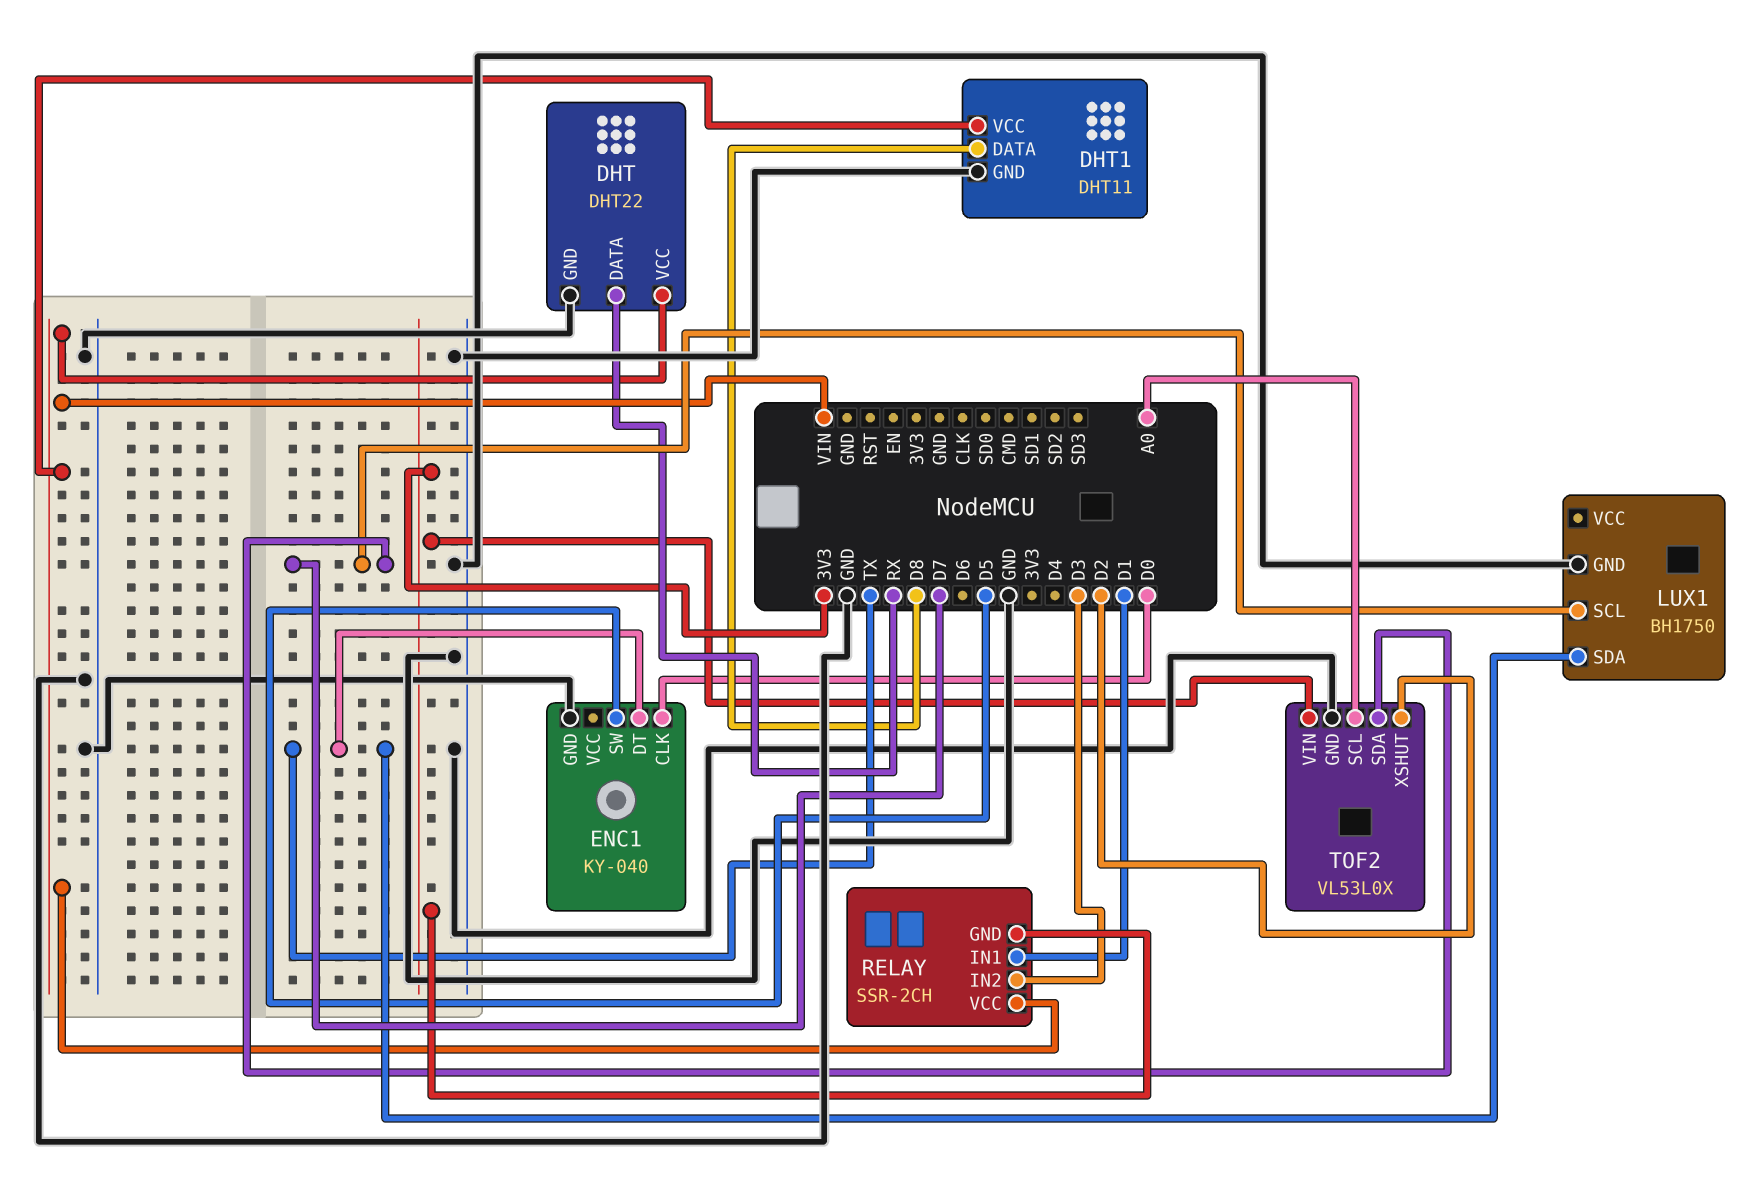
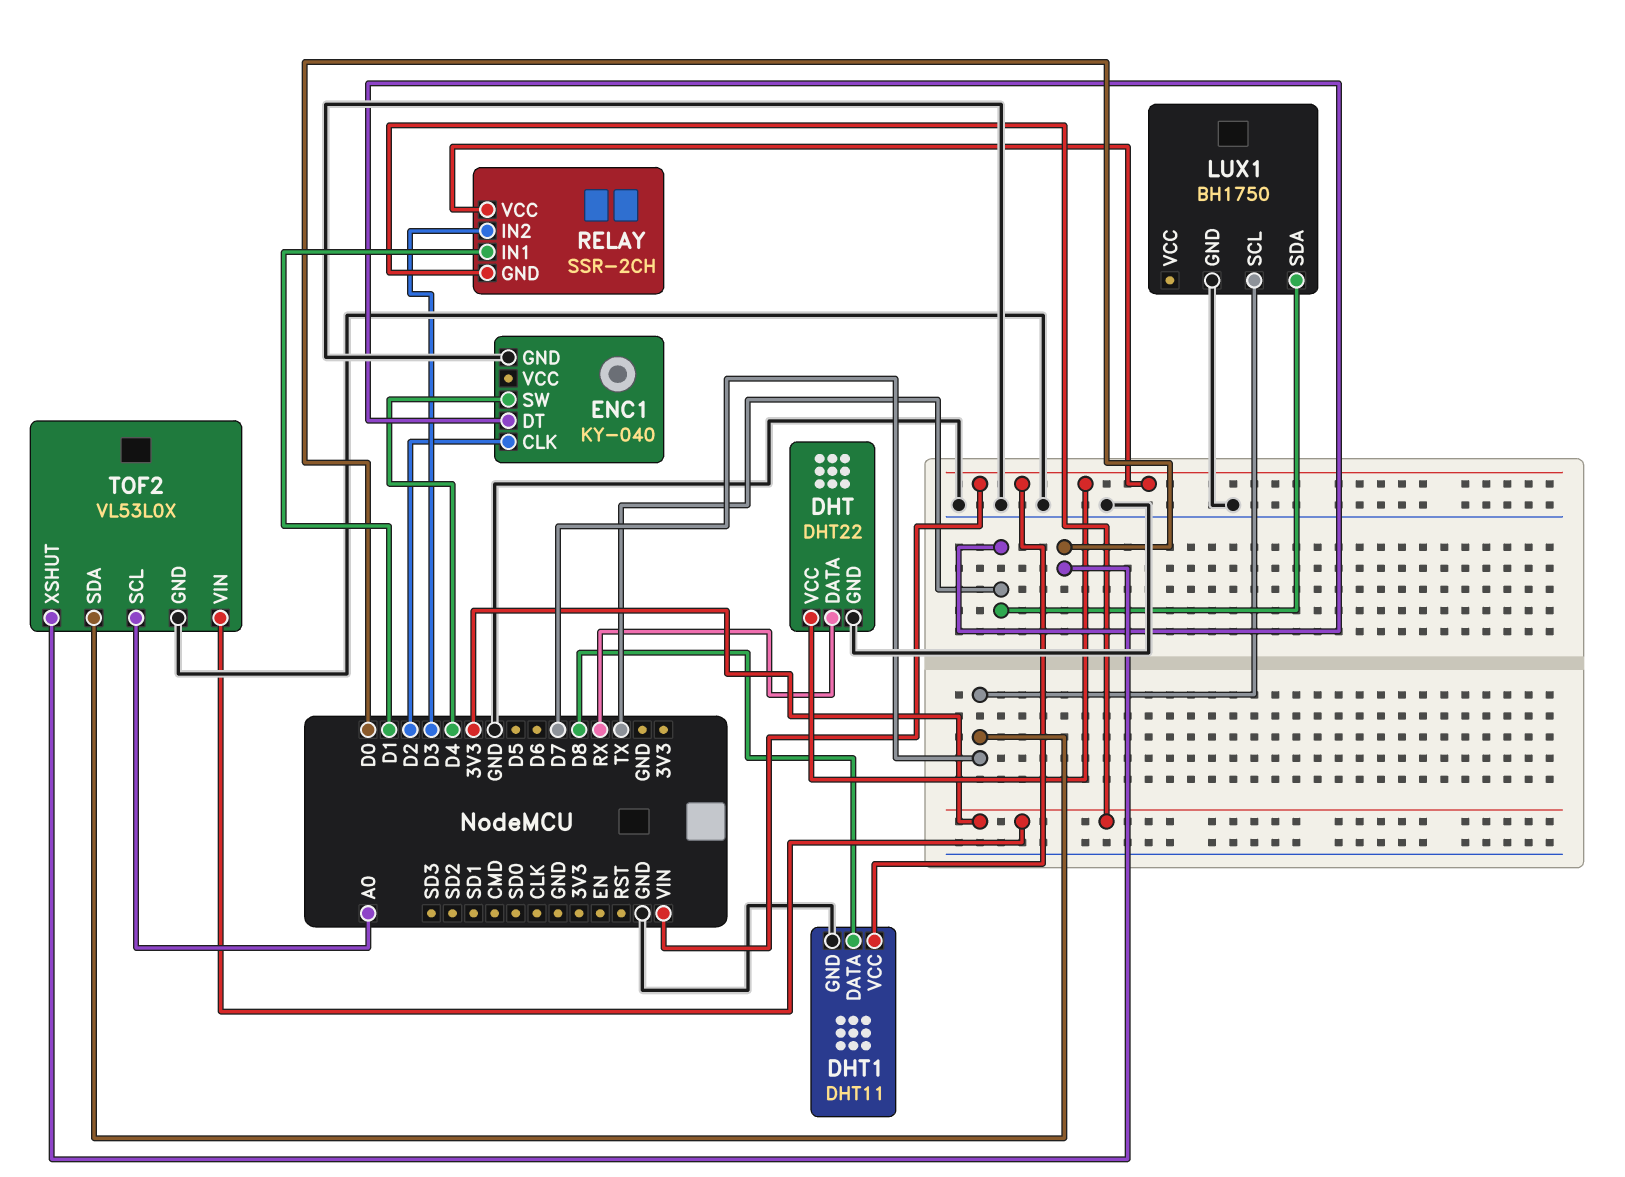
ENC1 pin CLK: D0 -> D2
ENC1 pin SW: D5 -> D4
TOF2 pin XSHUT: D2 -> D0

